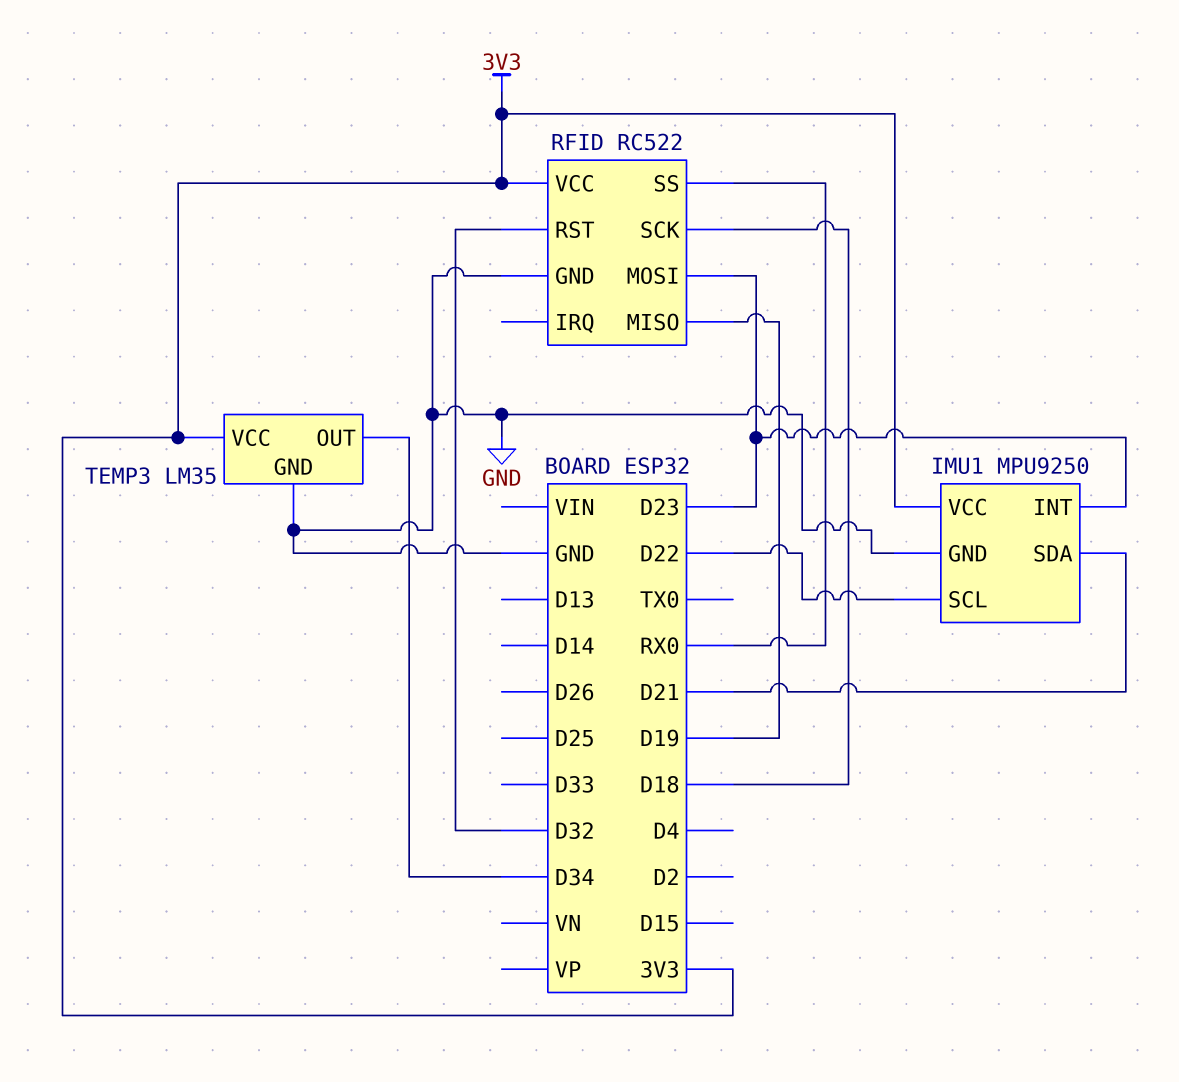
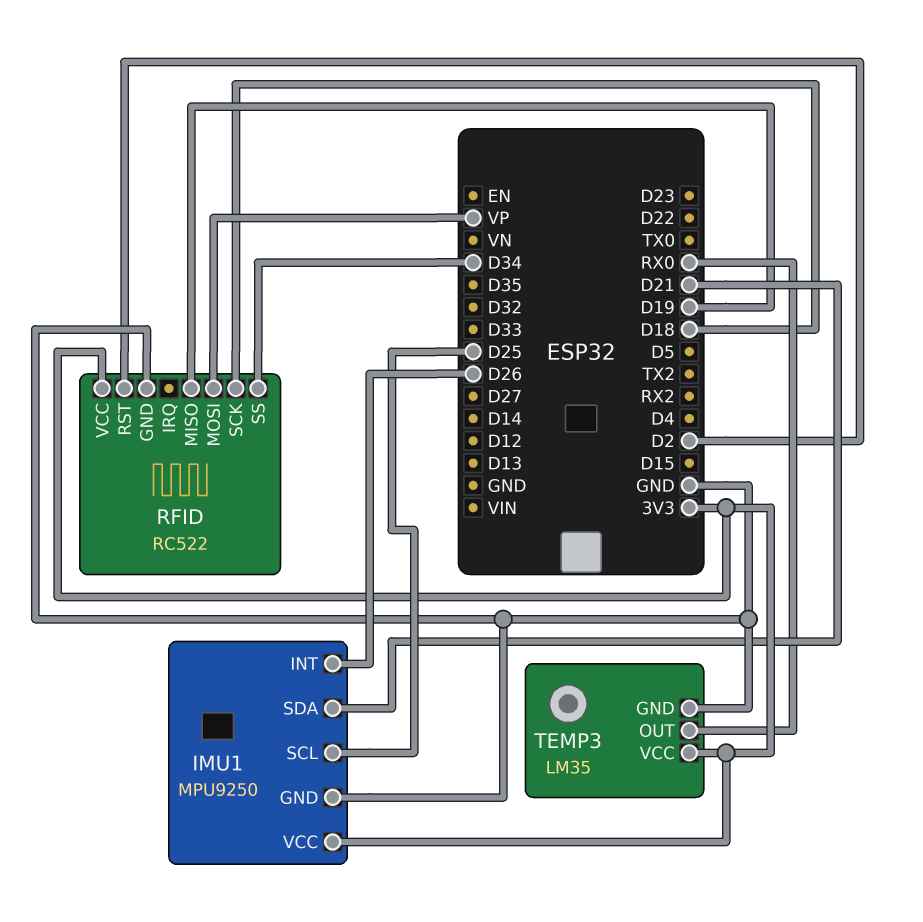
IMU1 pin INT: D23 -> D26
IMU1 pin SCL: D22 -> D25
RFID pin MOSI: D23 -> VP
RFID pin RST: D32 -> D2
RFID pin SS: RX0 -> D34
TEMP3 pin OUT: D34 -> RX0

